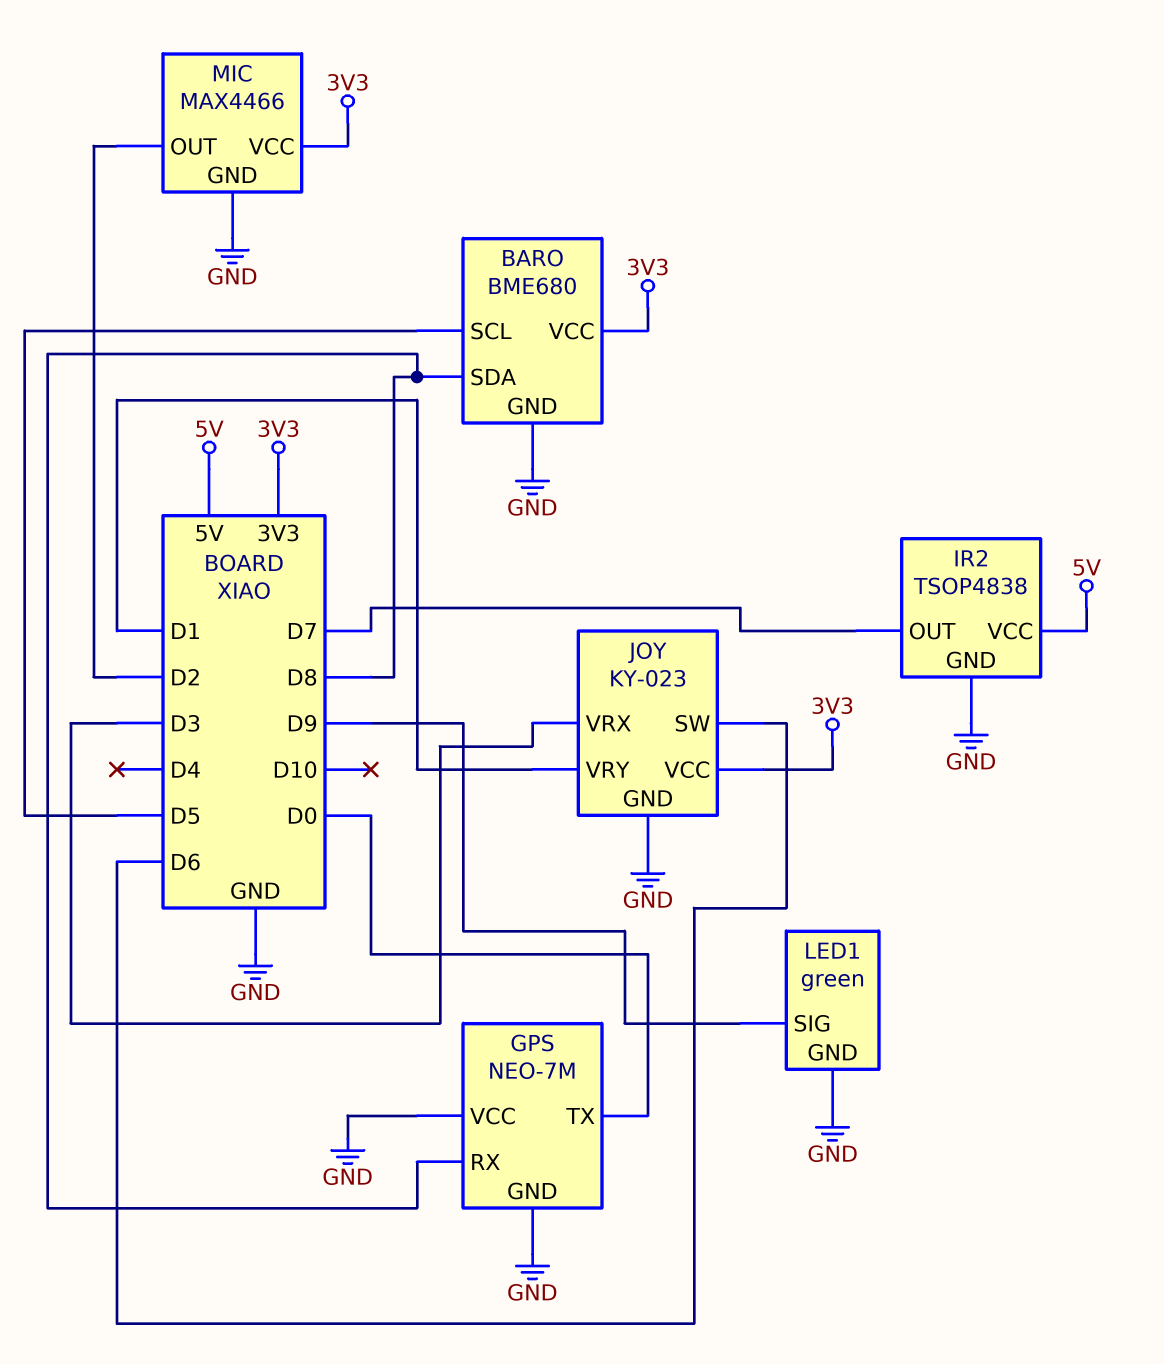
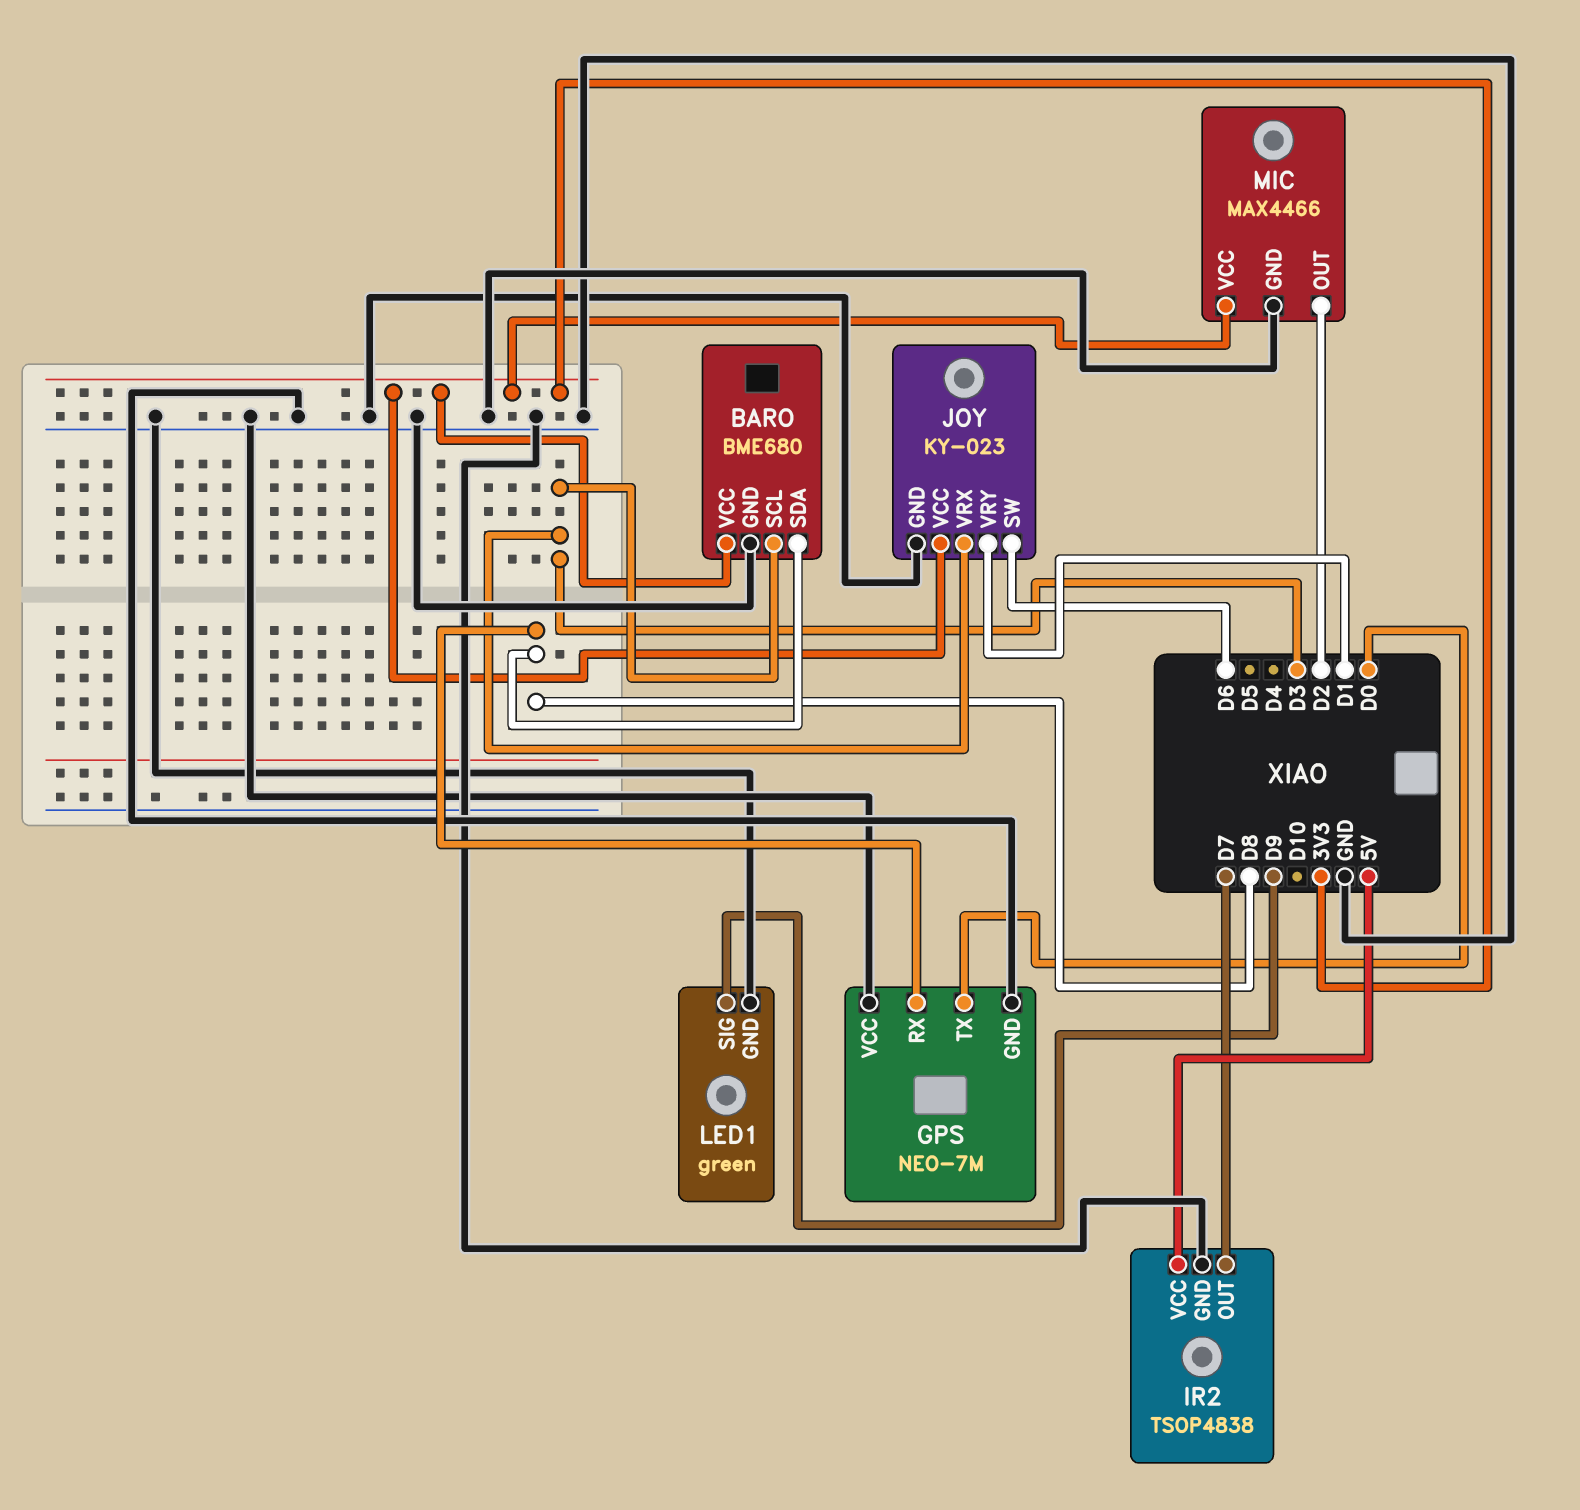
BARO pin SCL: D5 -> D3

